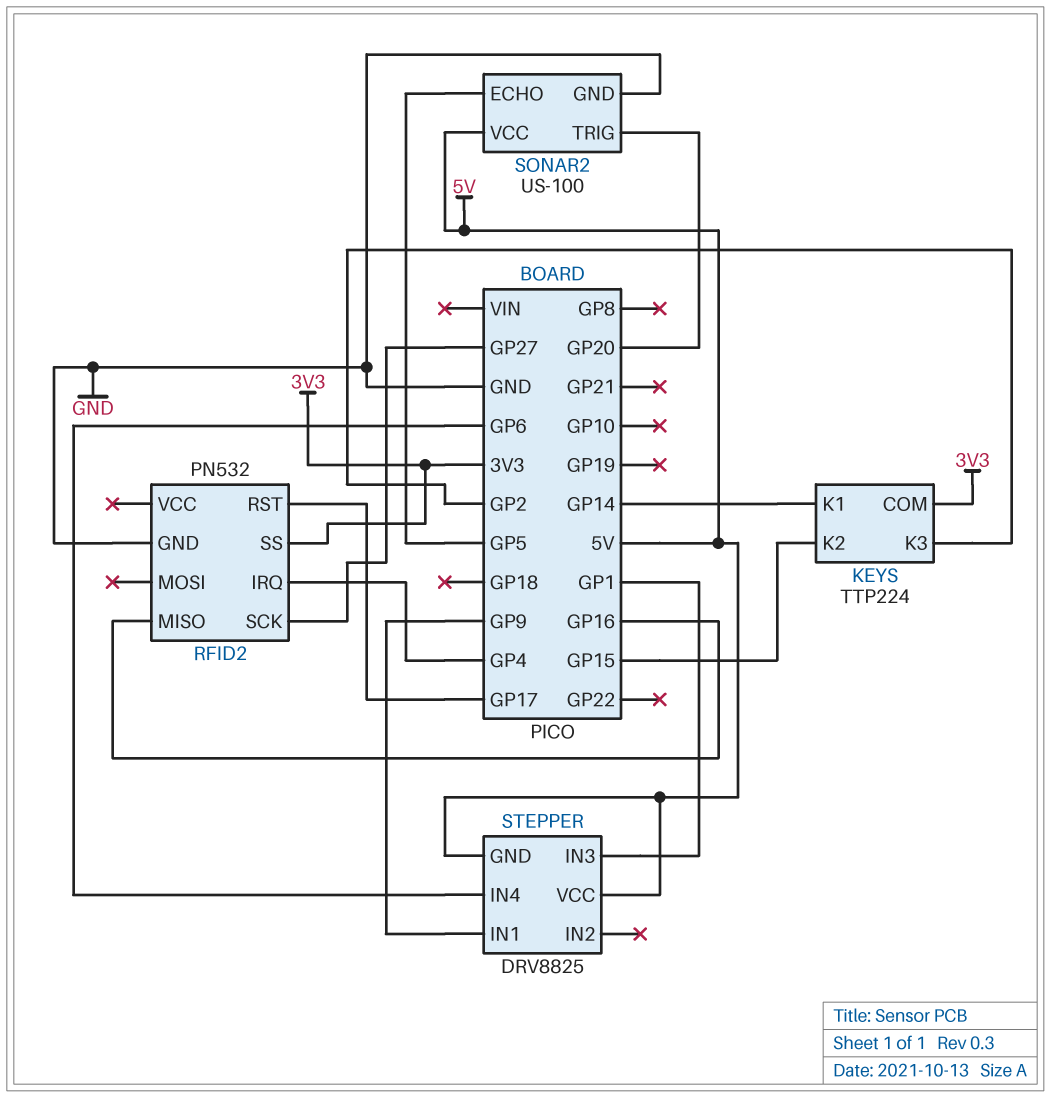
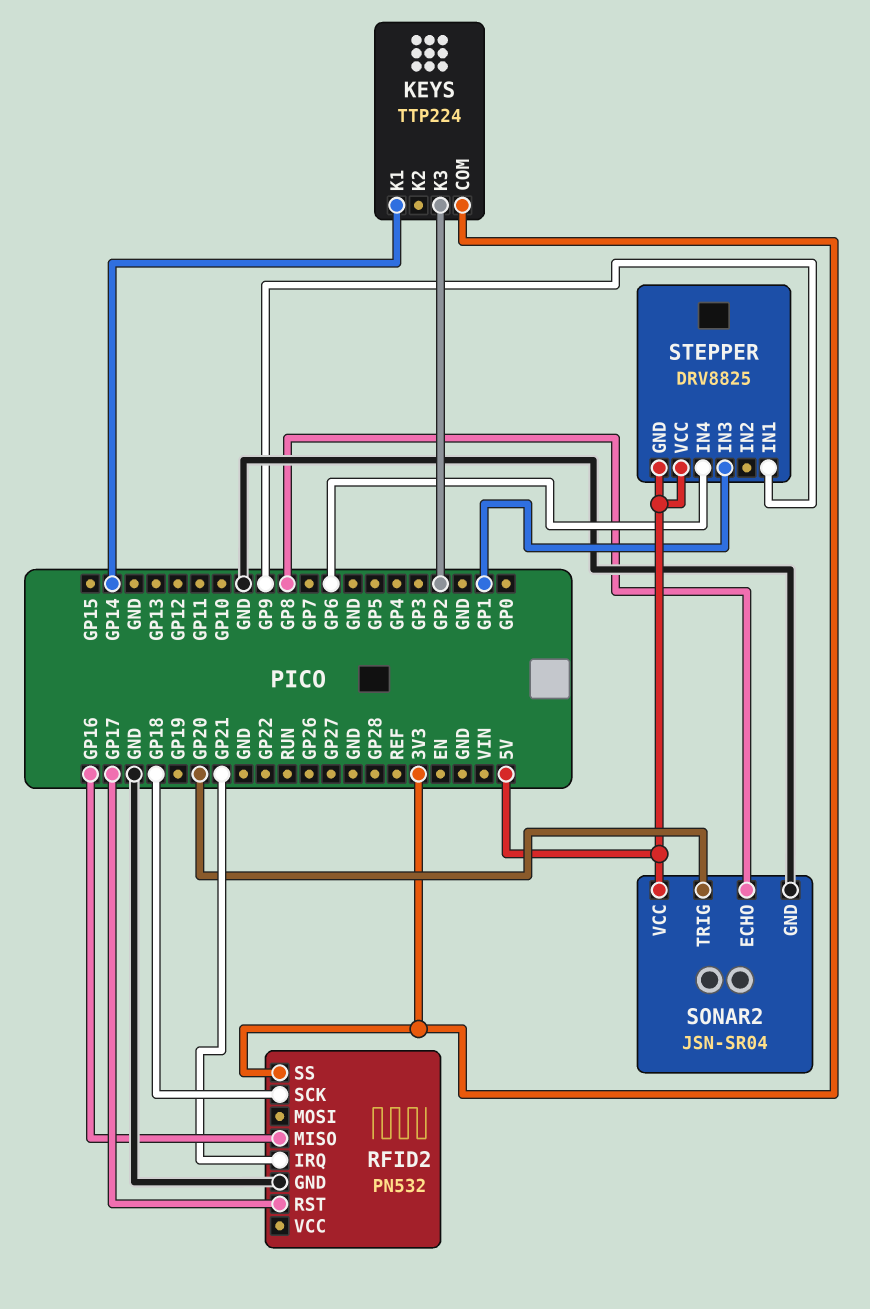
KEYS pin K2: GP15 -> none
RFID2 pin IRQ: GP4 -> GP21
RFID2 pin SCK: GP27 -> GP18
SONAR2: US-100 -> JSN-SR04
SONAR2 pin ECHO: GP5 -> GP8

